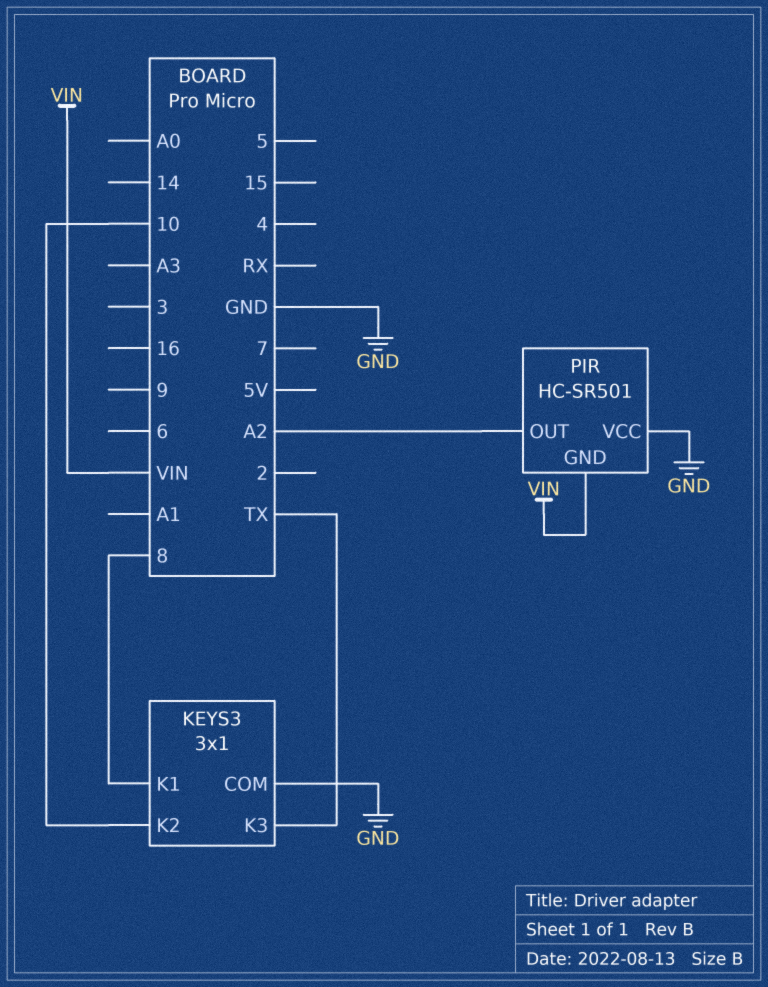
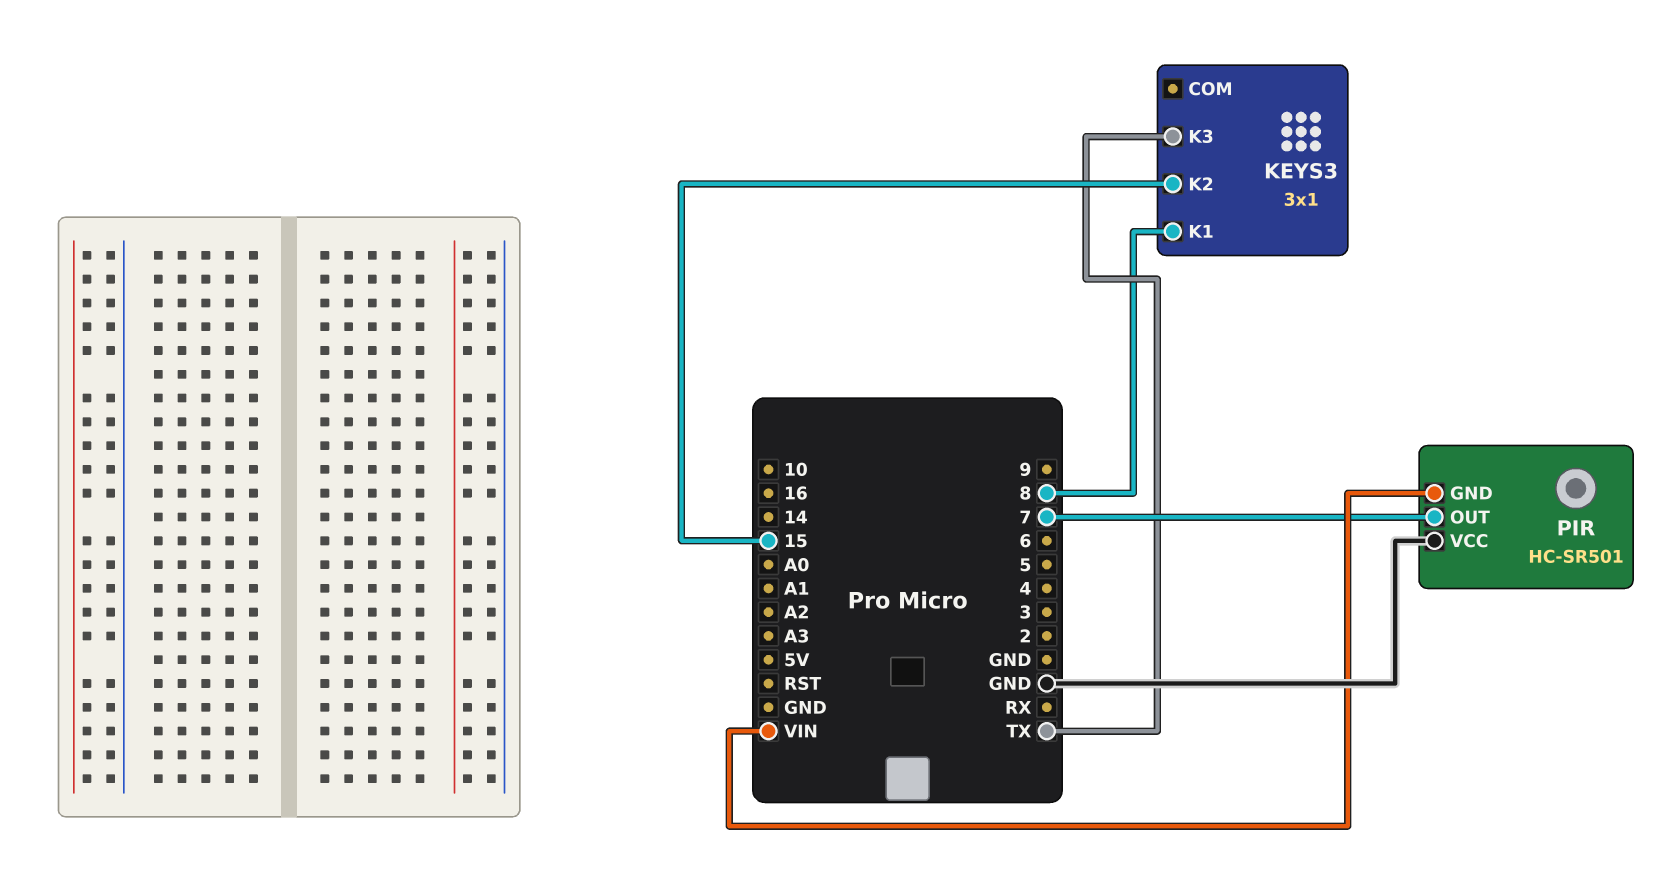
KEYS3 pin COM: GND -> none
KEYS3 pin K2: 10 -> 15
PIR pin OUT: A2 -> 7

